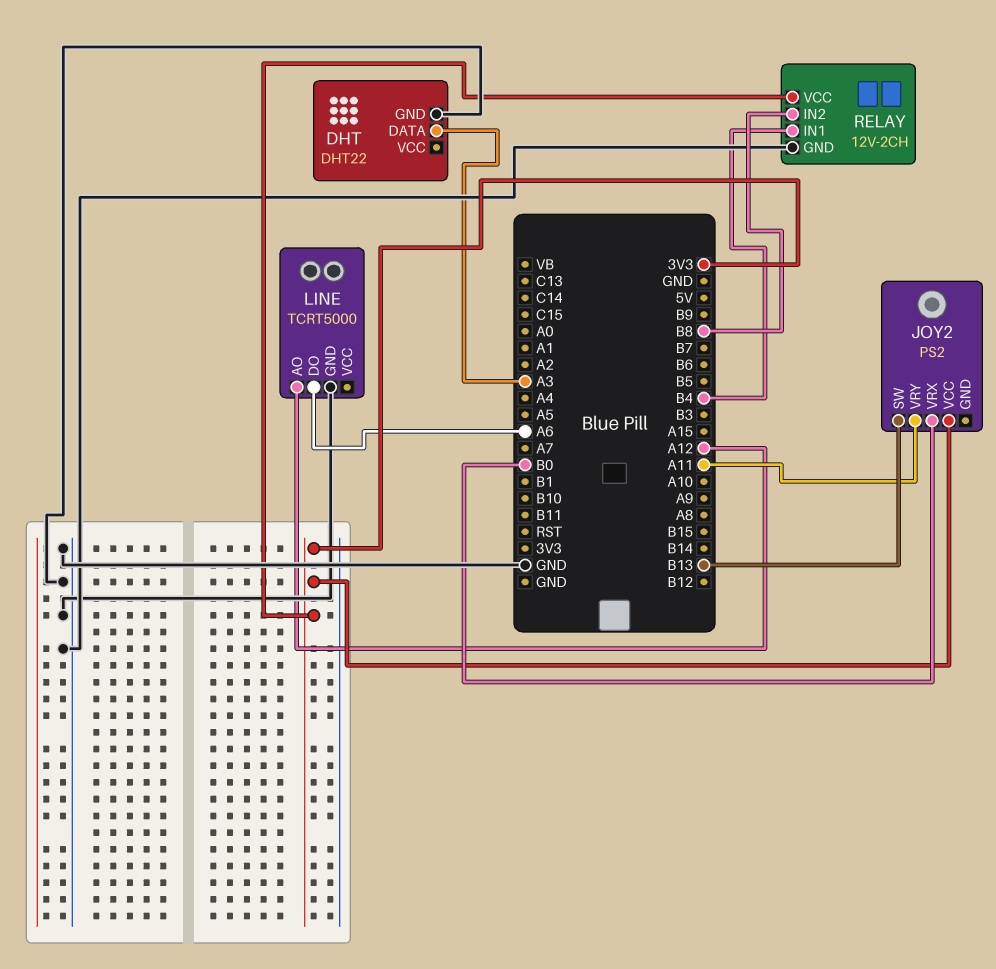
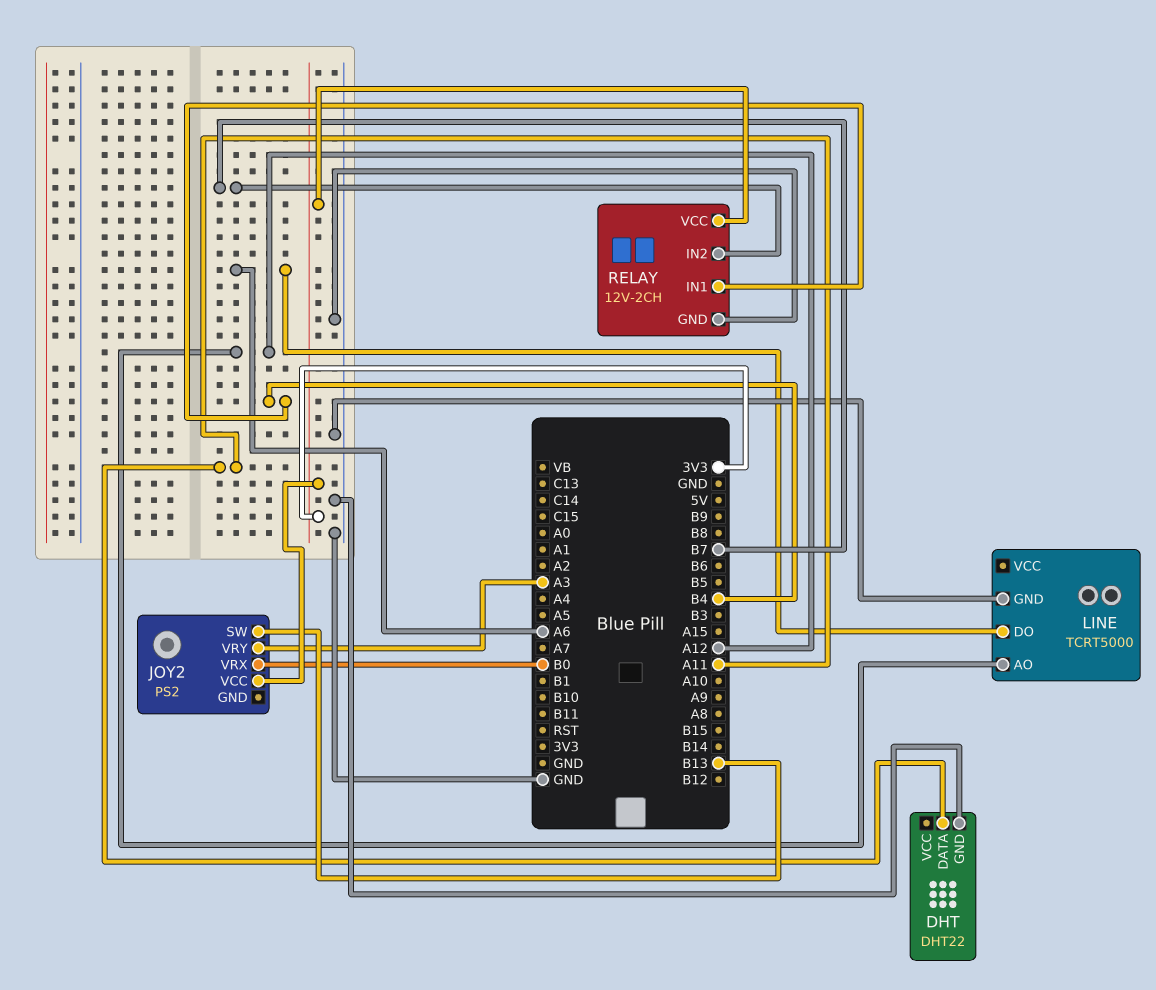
DHT pin DATA: A3 -> A11
JOY2 pin VRY: A11 -> A3
RELAY pin IN2: B8 -> B7

